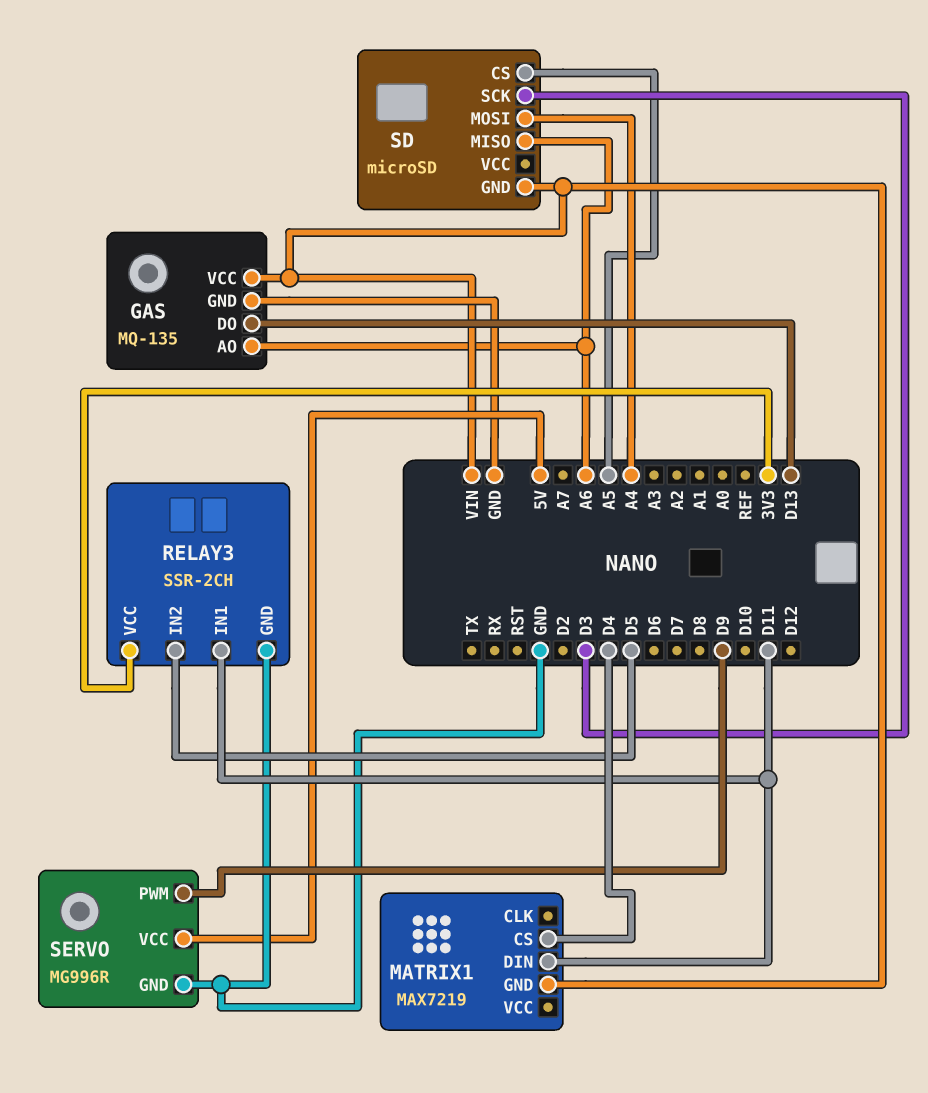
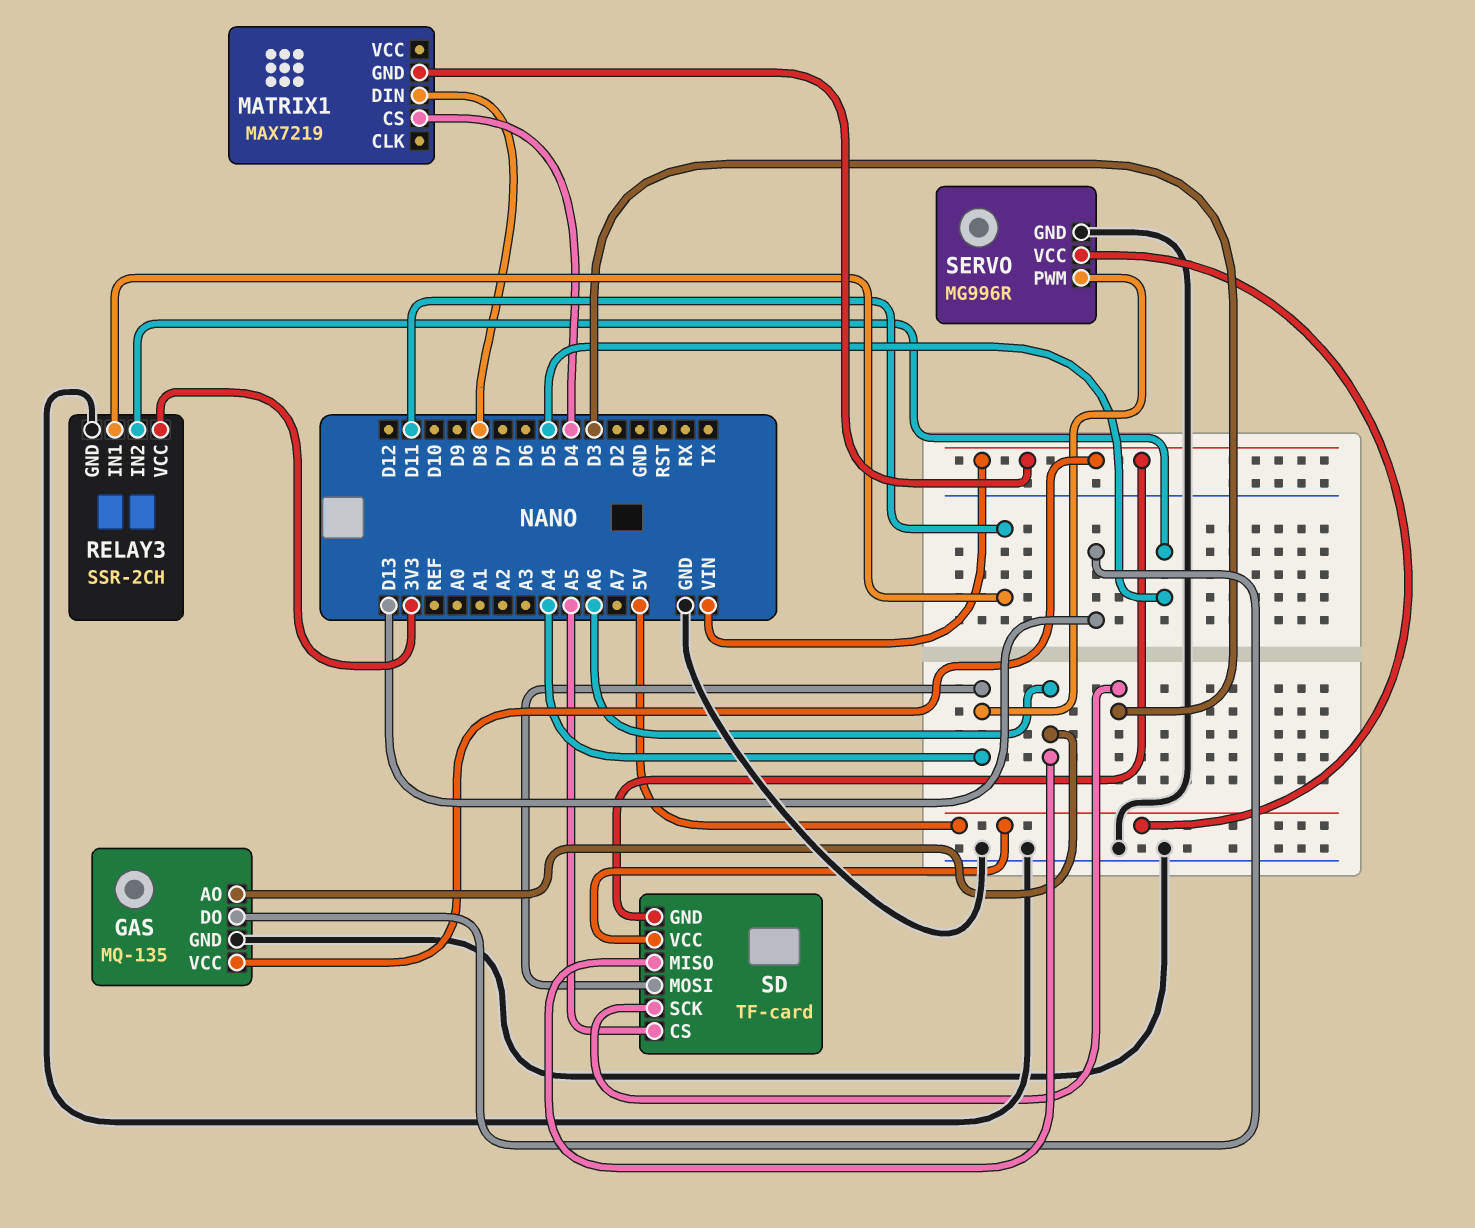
MATRIX1 pin DIN: D11 -> D8
SD: microSD -> TF-card
SD pin VCC: none -> 5V
SERVO pin PWM: D9 -> A4

